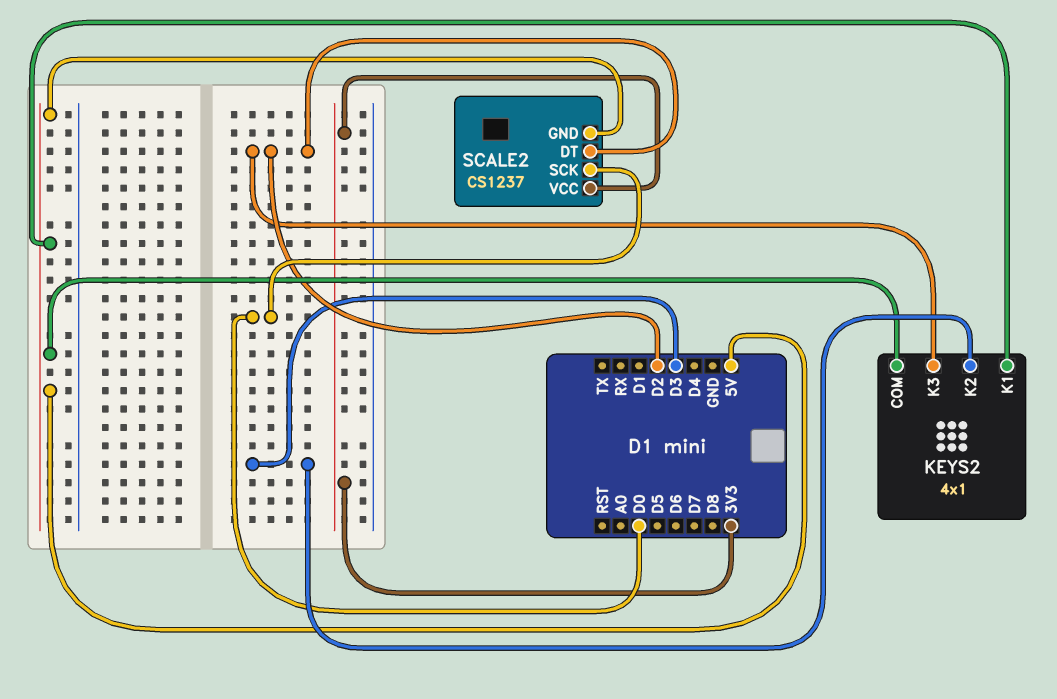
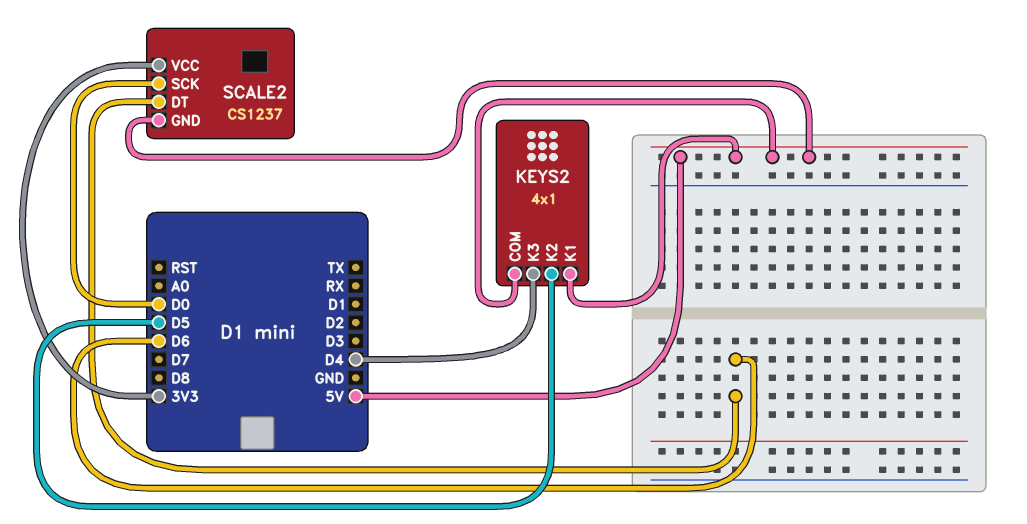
KEYS2 pin K2: D3 -> D5
KEYS2 pin K3: D2 -> D4
SCALE2 pin DT: D2 -> D6

